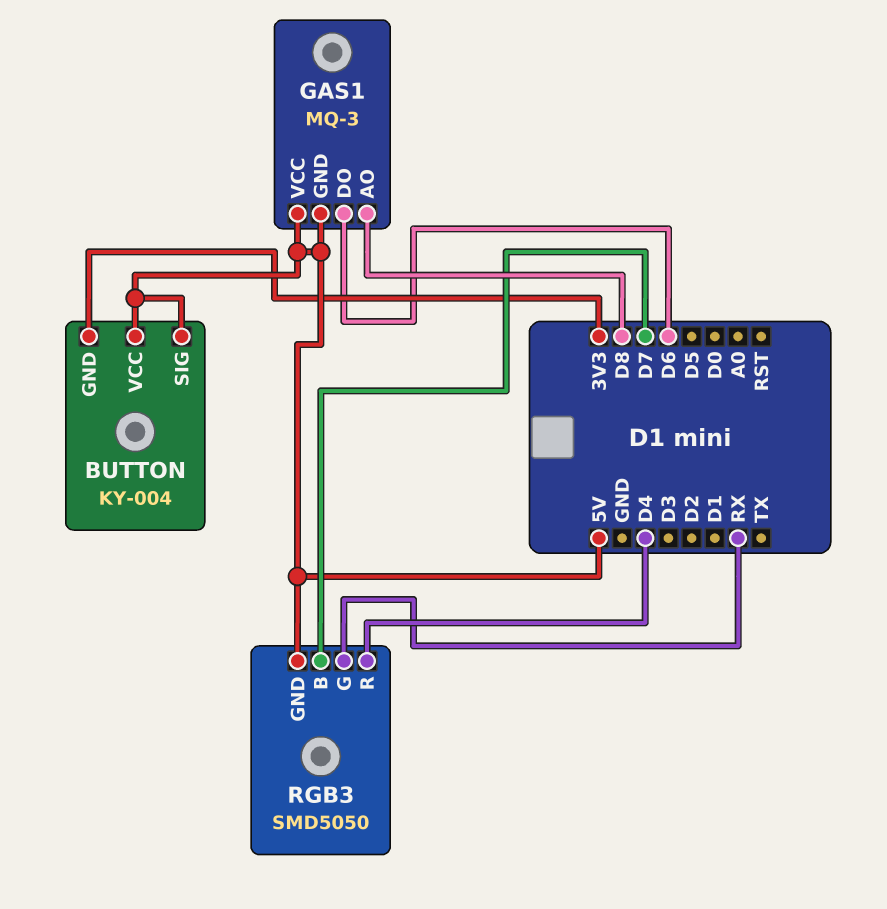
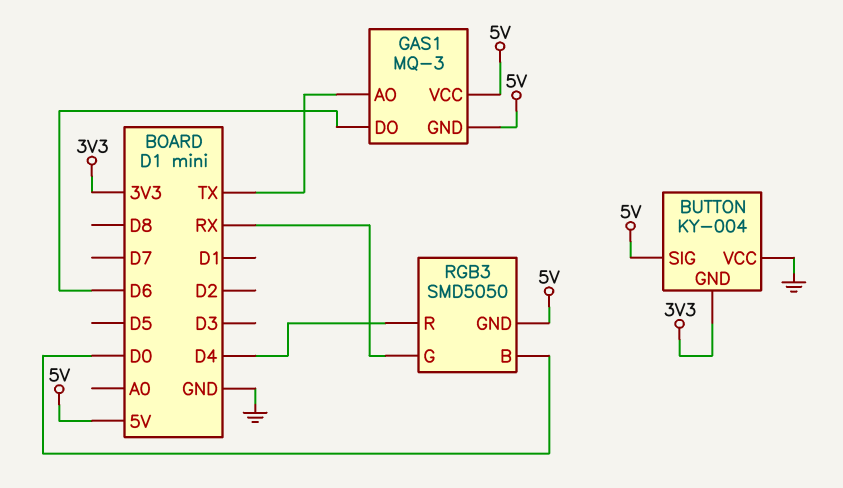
BUTTON pin VCC: 5V -> GND
GAS1 pin AO: D8 -> TX
RGB3 pin B: D7 -> D0

